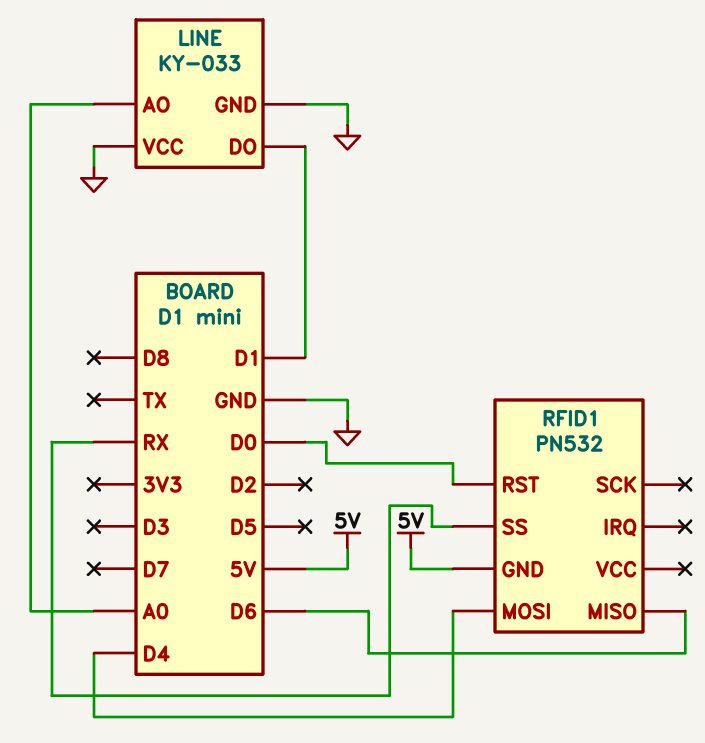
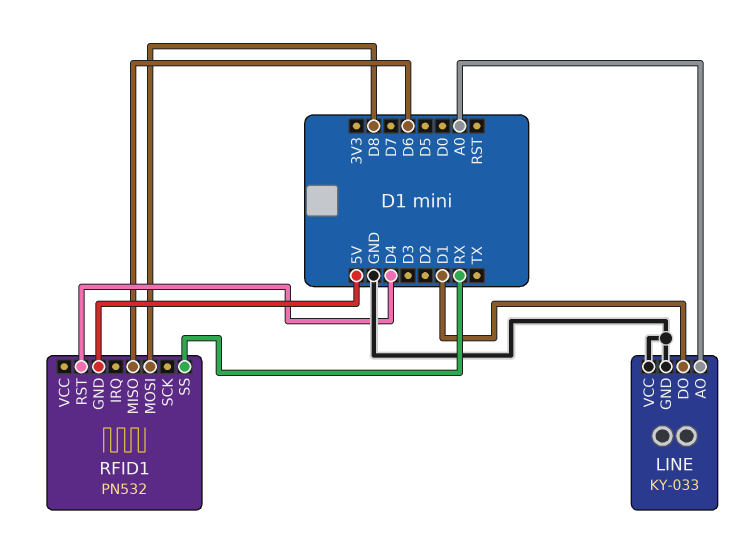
RFID1 pin MOSI: D4 -> D8
RFID1 pin RST: D0 -> D4

